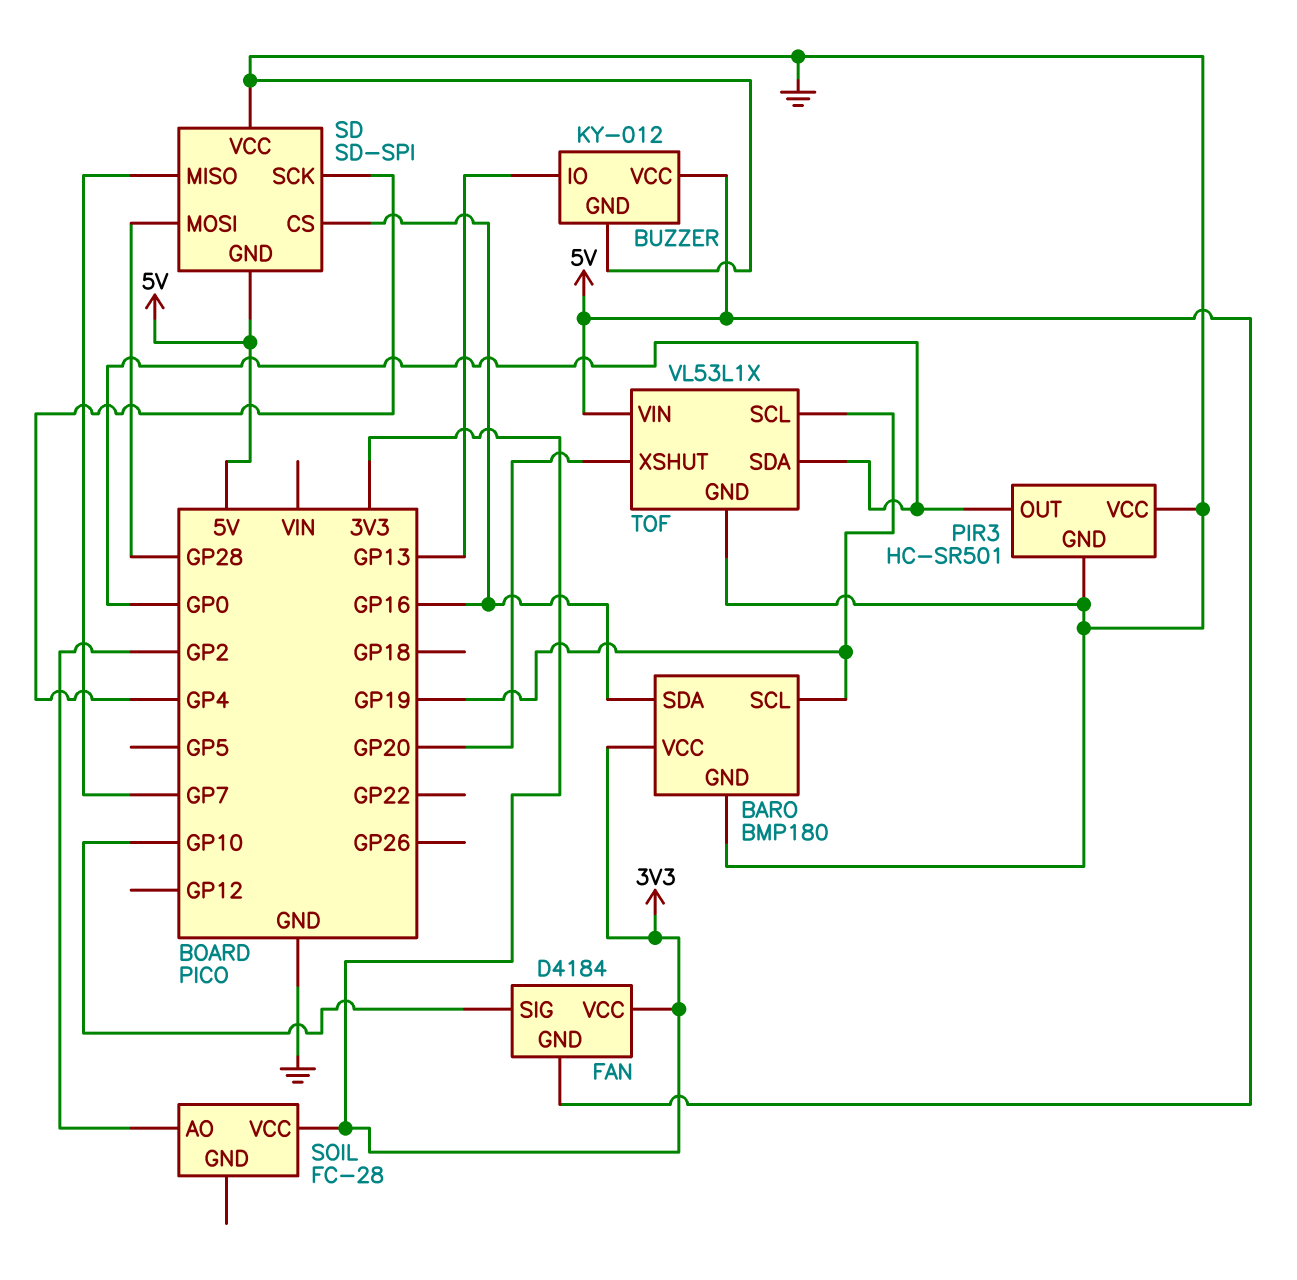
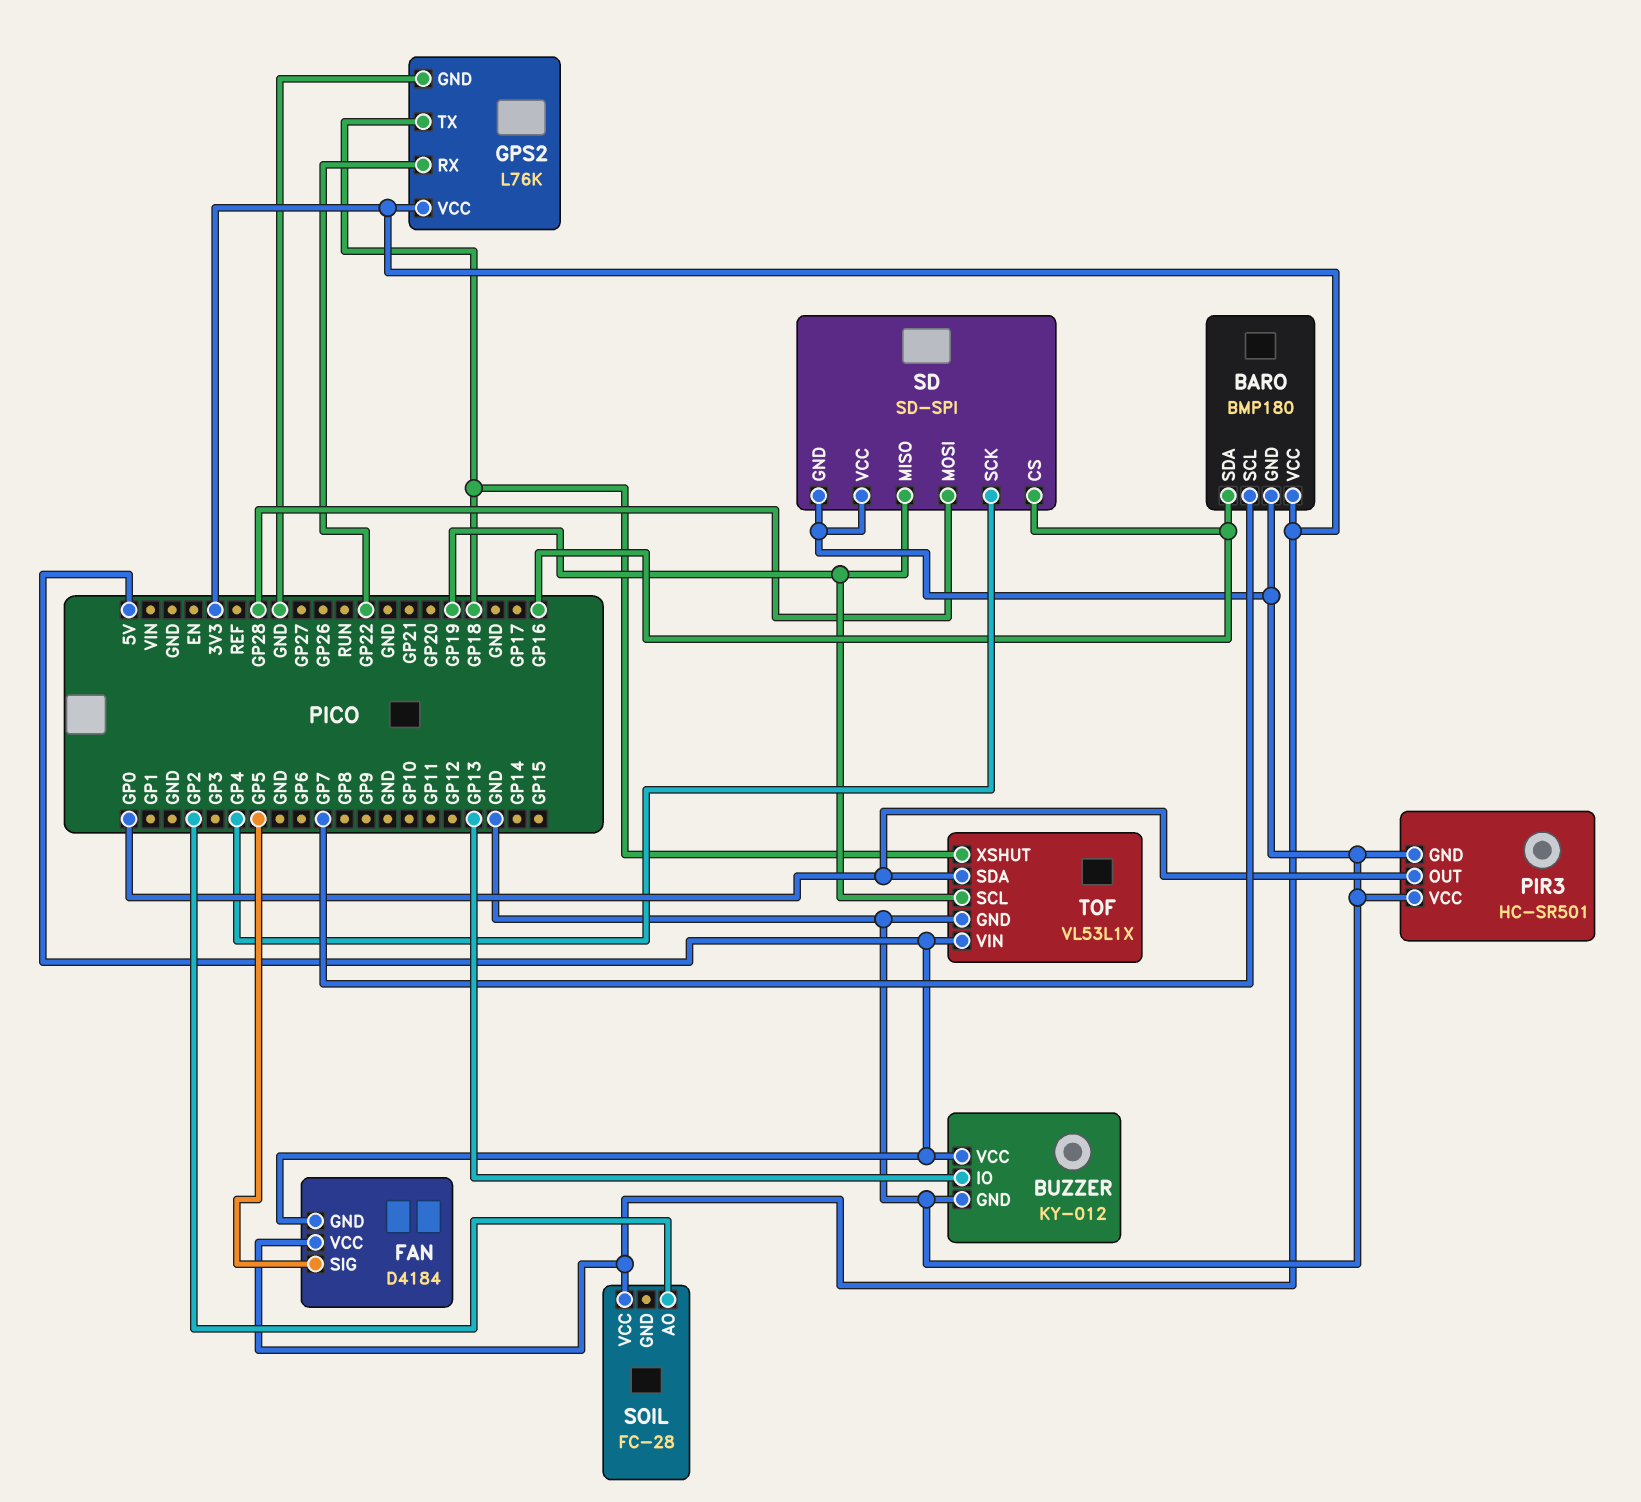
BARO pin SCL: GP19 -> GP7
FAN pin SIG: GP10 -> GP5
GPS2: none -> L76K
GPS2 pin GND: none -> GND
GPS2 pin RX: none -> GP22
GPS2 pin TX: none -> GP18
GPS2 pin VCC: none -> 3V3
SD pin GND: 5V -> GND
SD pin MISO: GP7 -> GP19
TOF pin XSHUT: GP20 -> GP18

